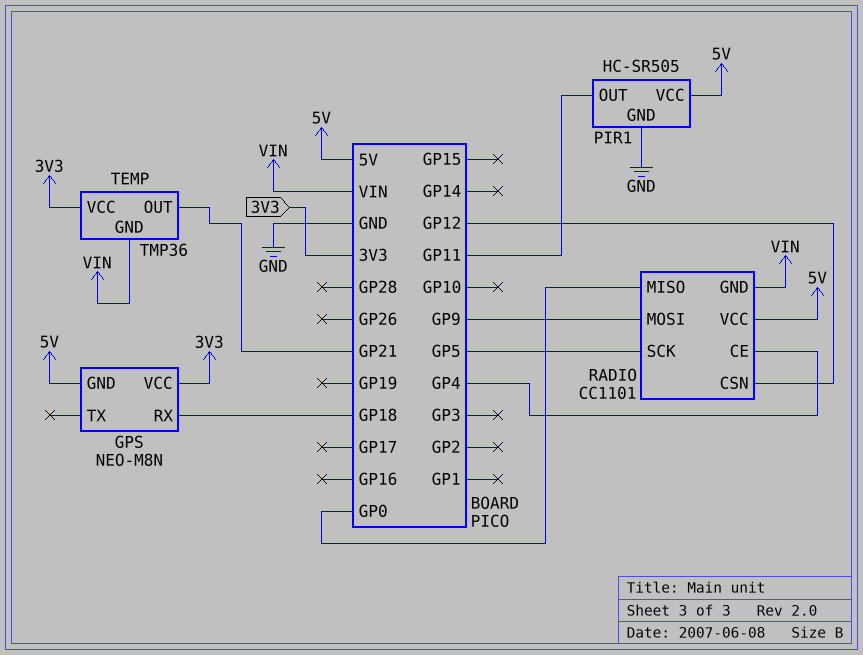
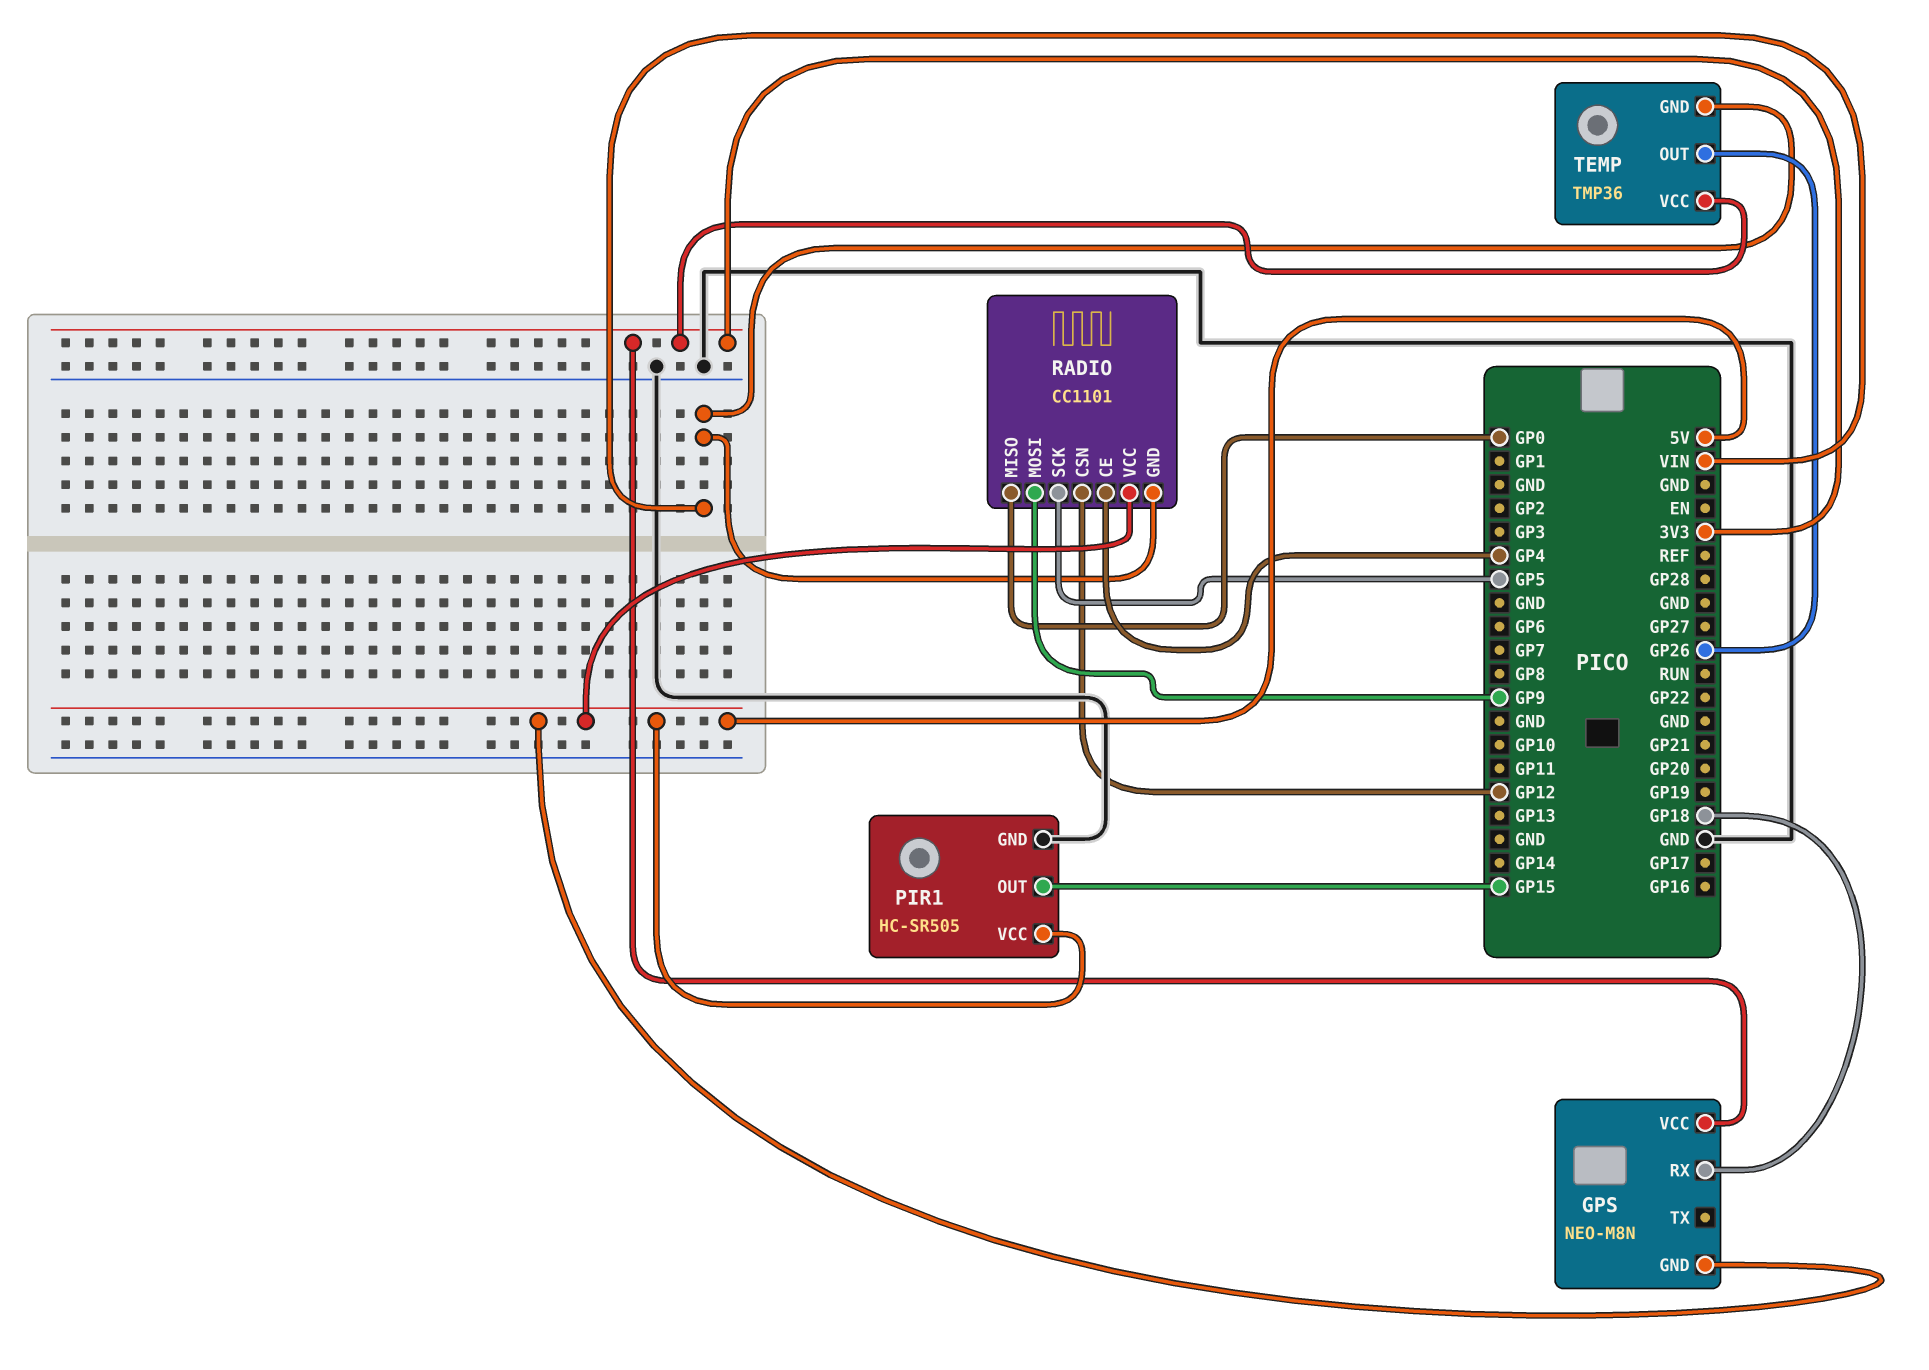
PIR1 pin OUT: GP11 -> GP15
TEMP pin OUT: GP21 -> GP26

